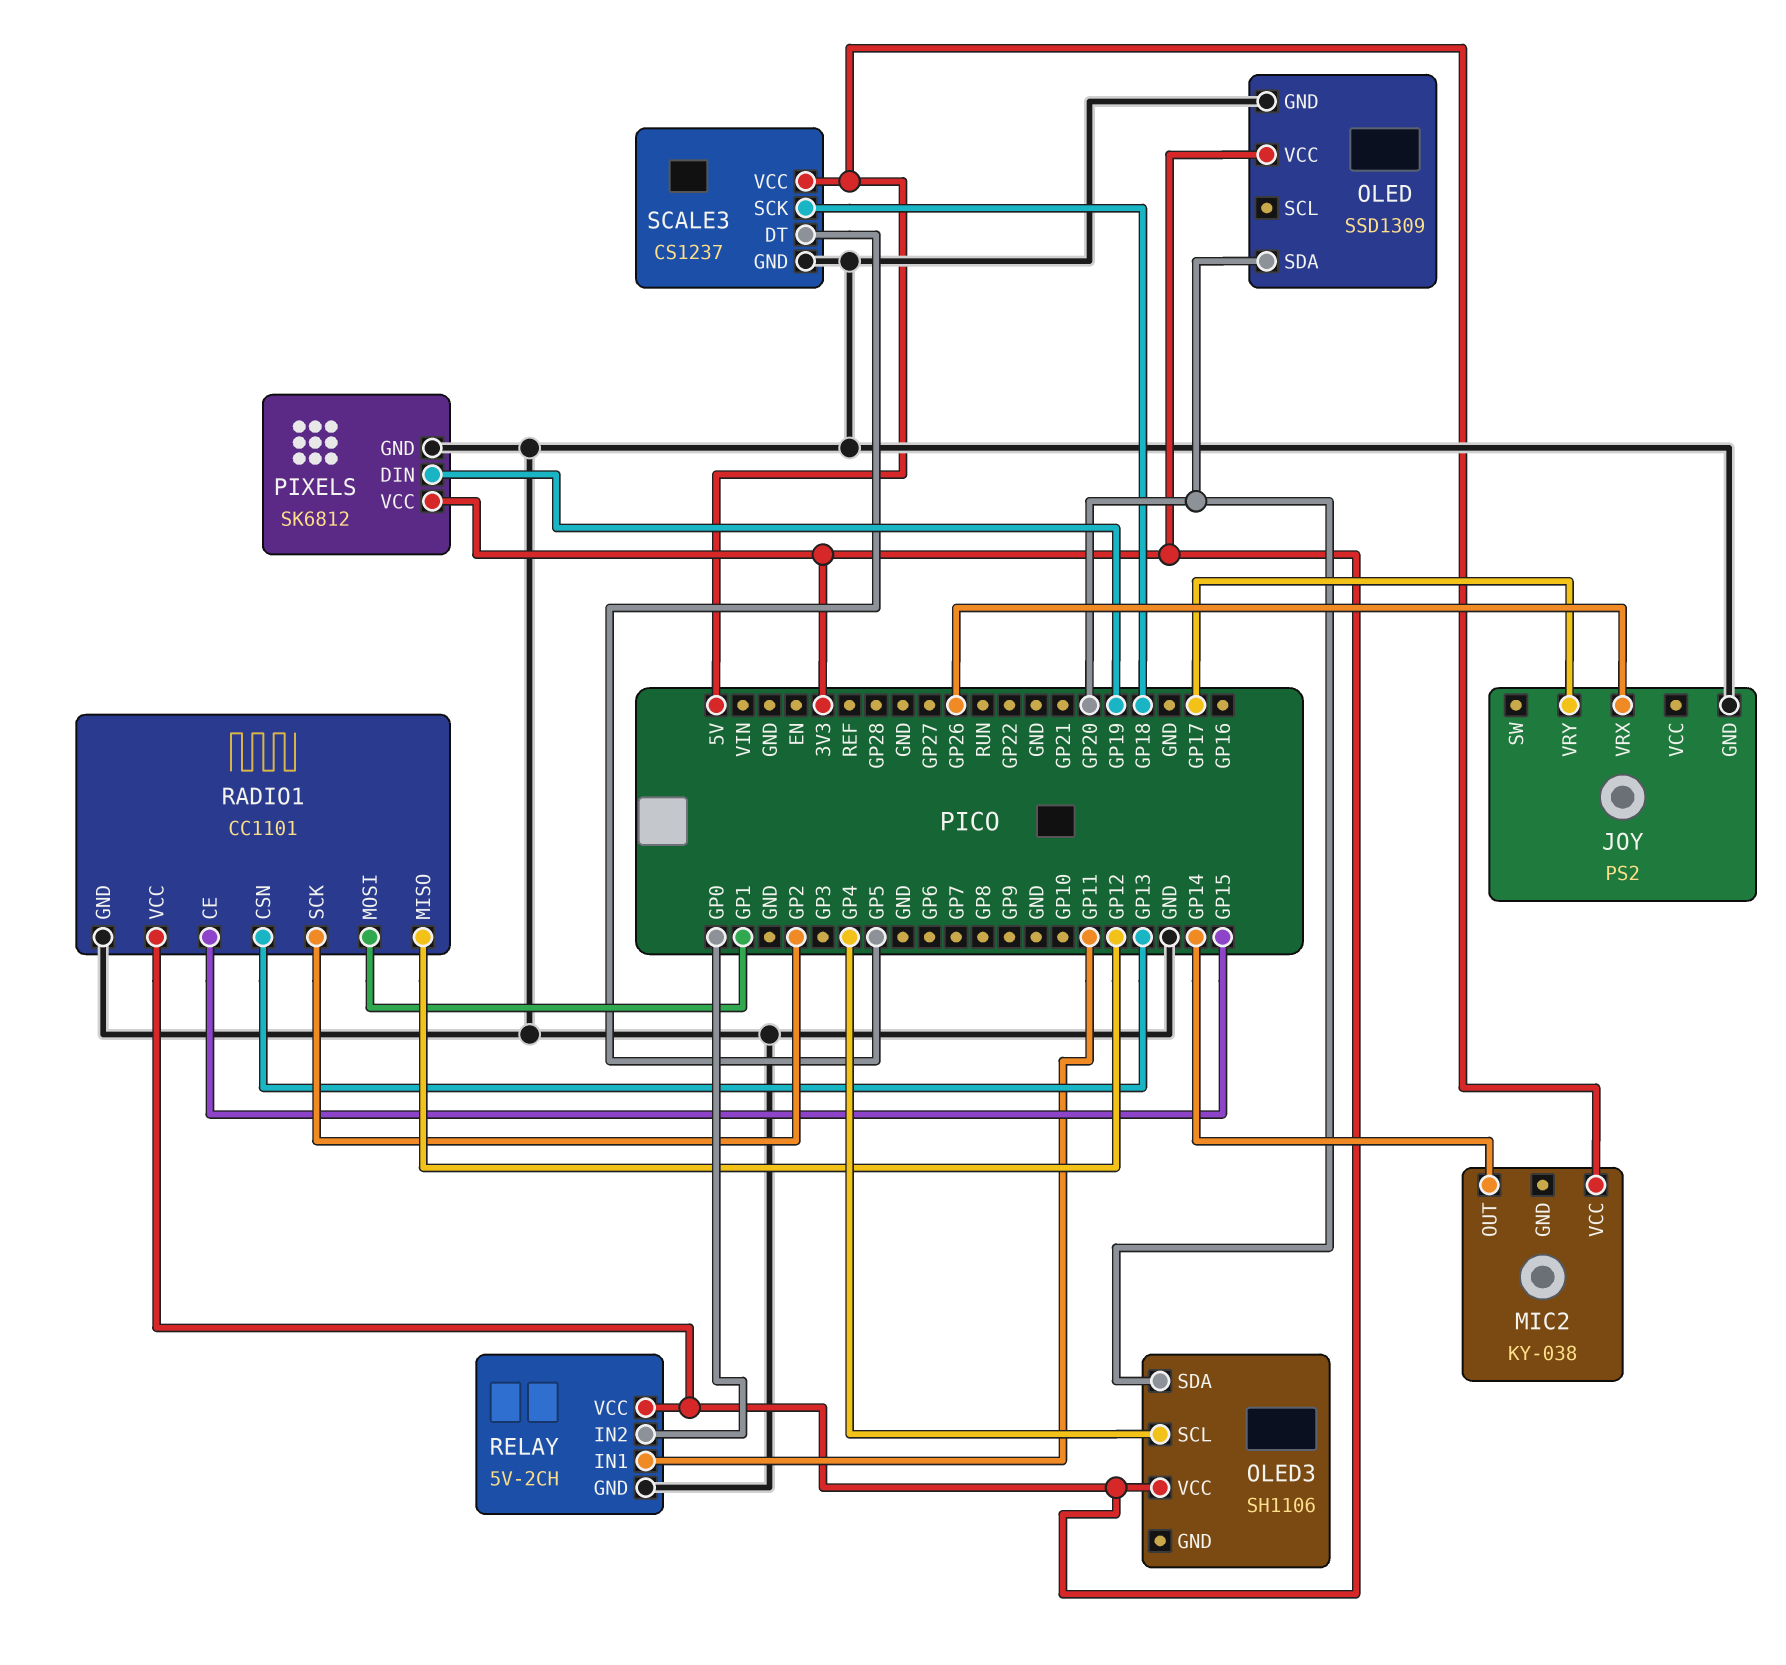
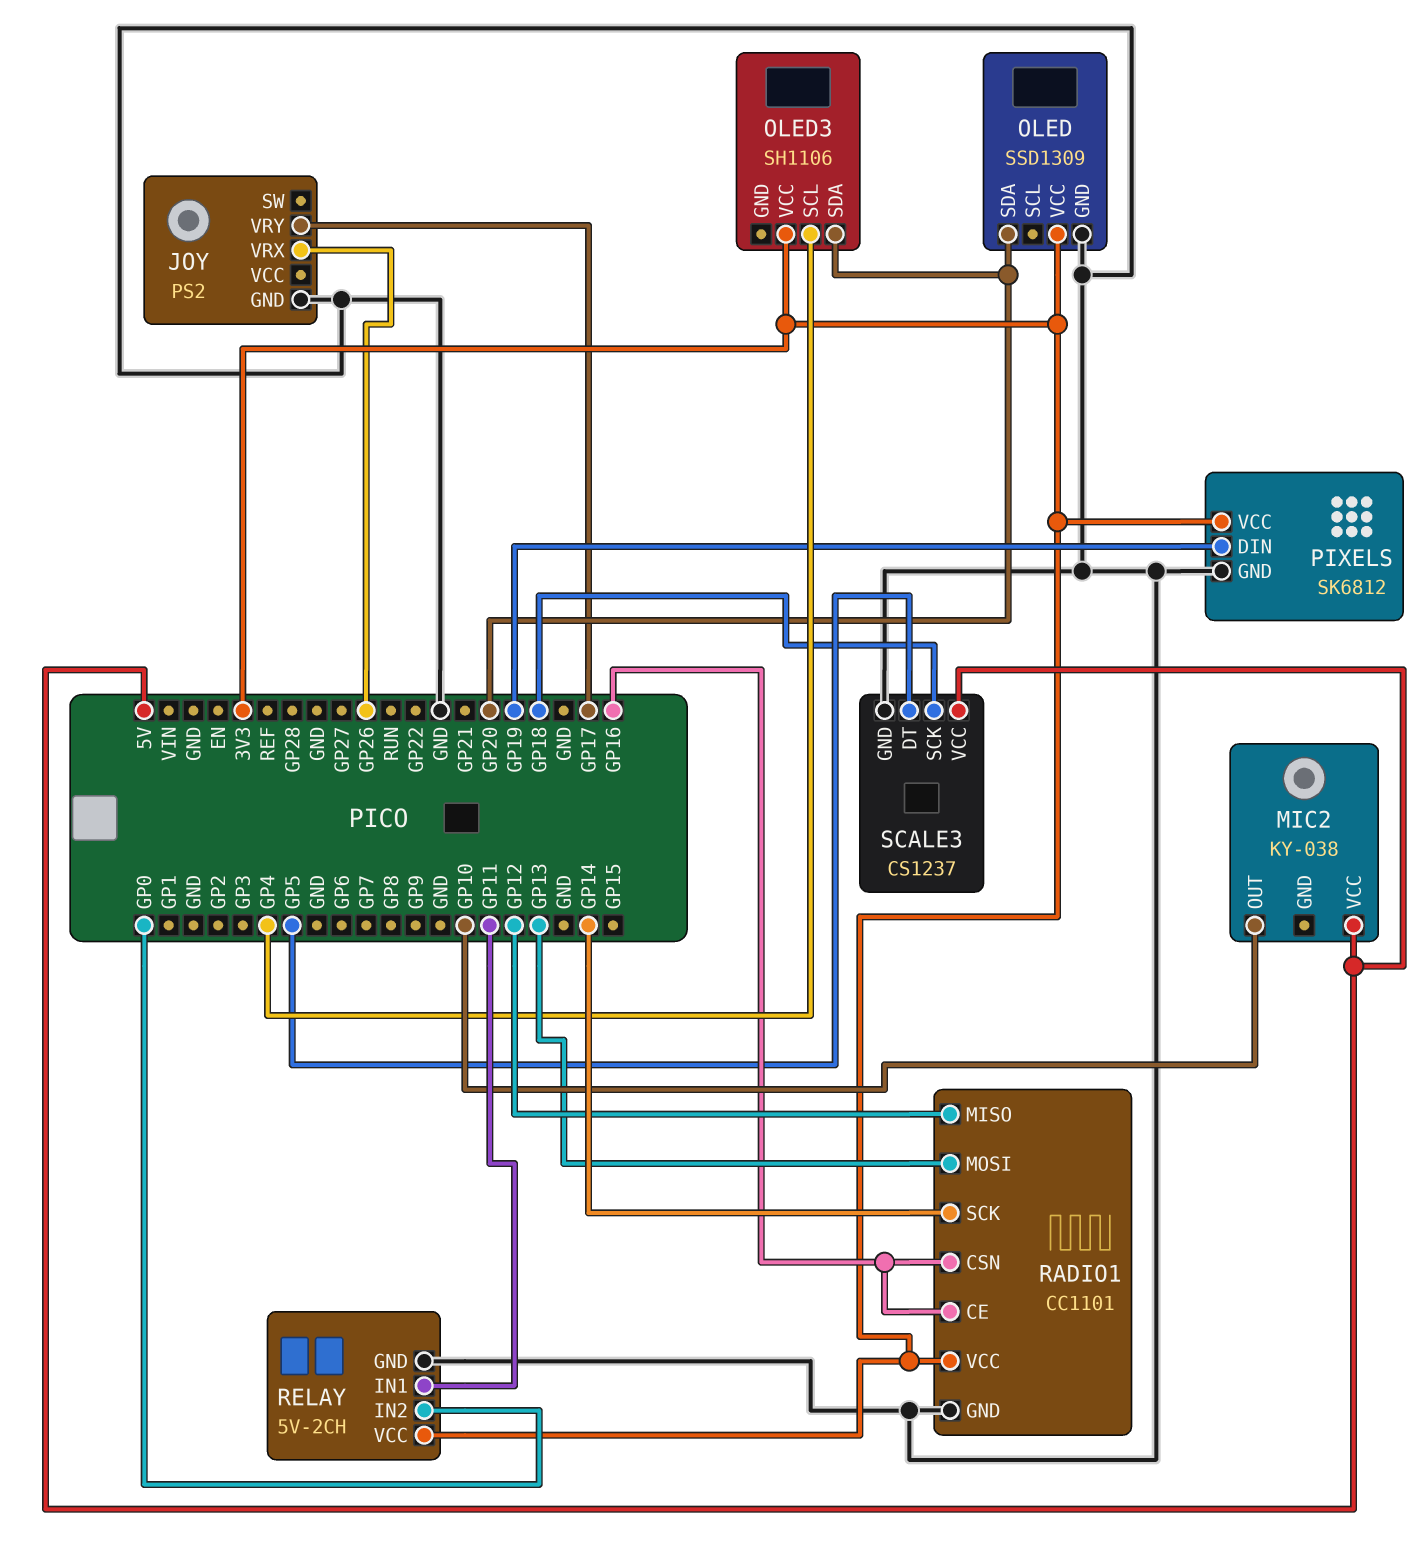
MIC2 pin OUT: GP14 -> GP10
RADIO1 pin CE: GP15 -> GP16
RADIO1 pin CSN: GP13 -> GP16
RADIO1 pin MOSI: GP1 -> GP13
RADIO1 pin SCK: GP2 -> GP14

